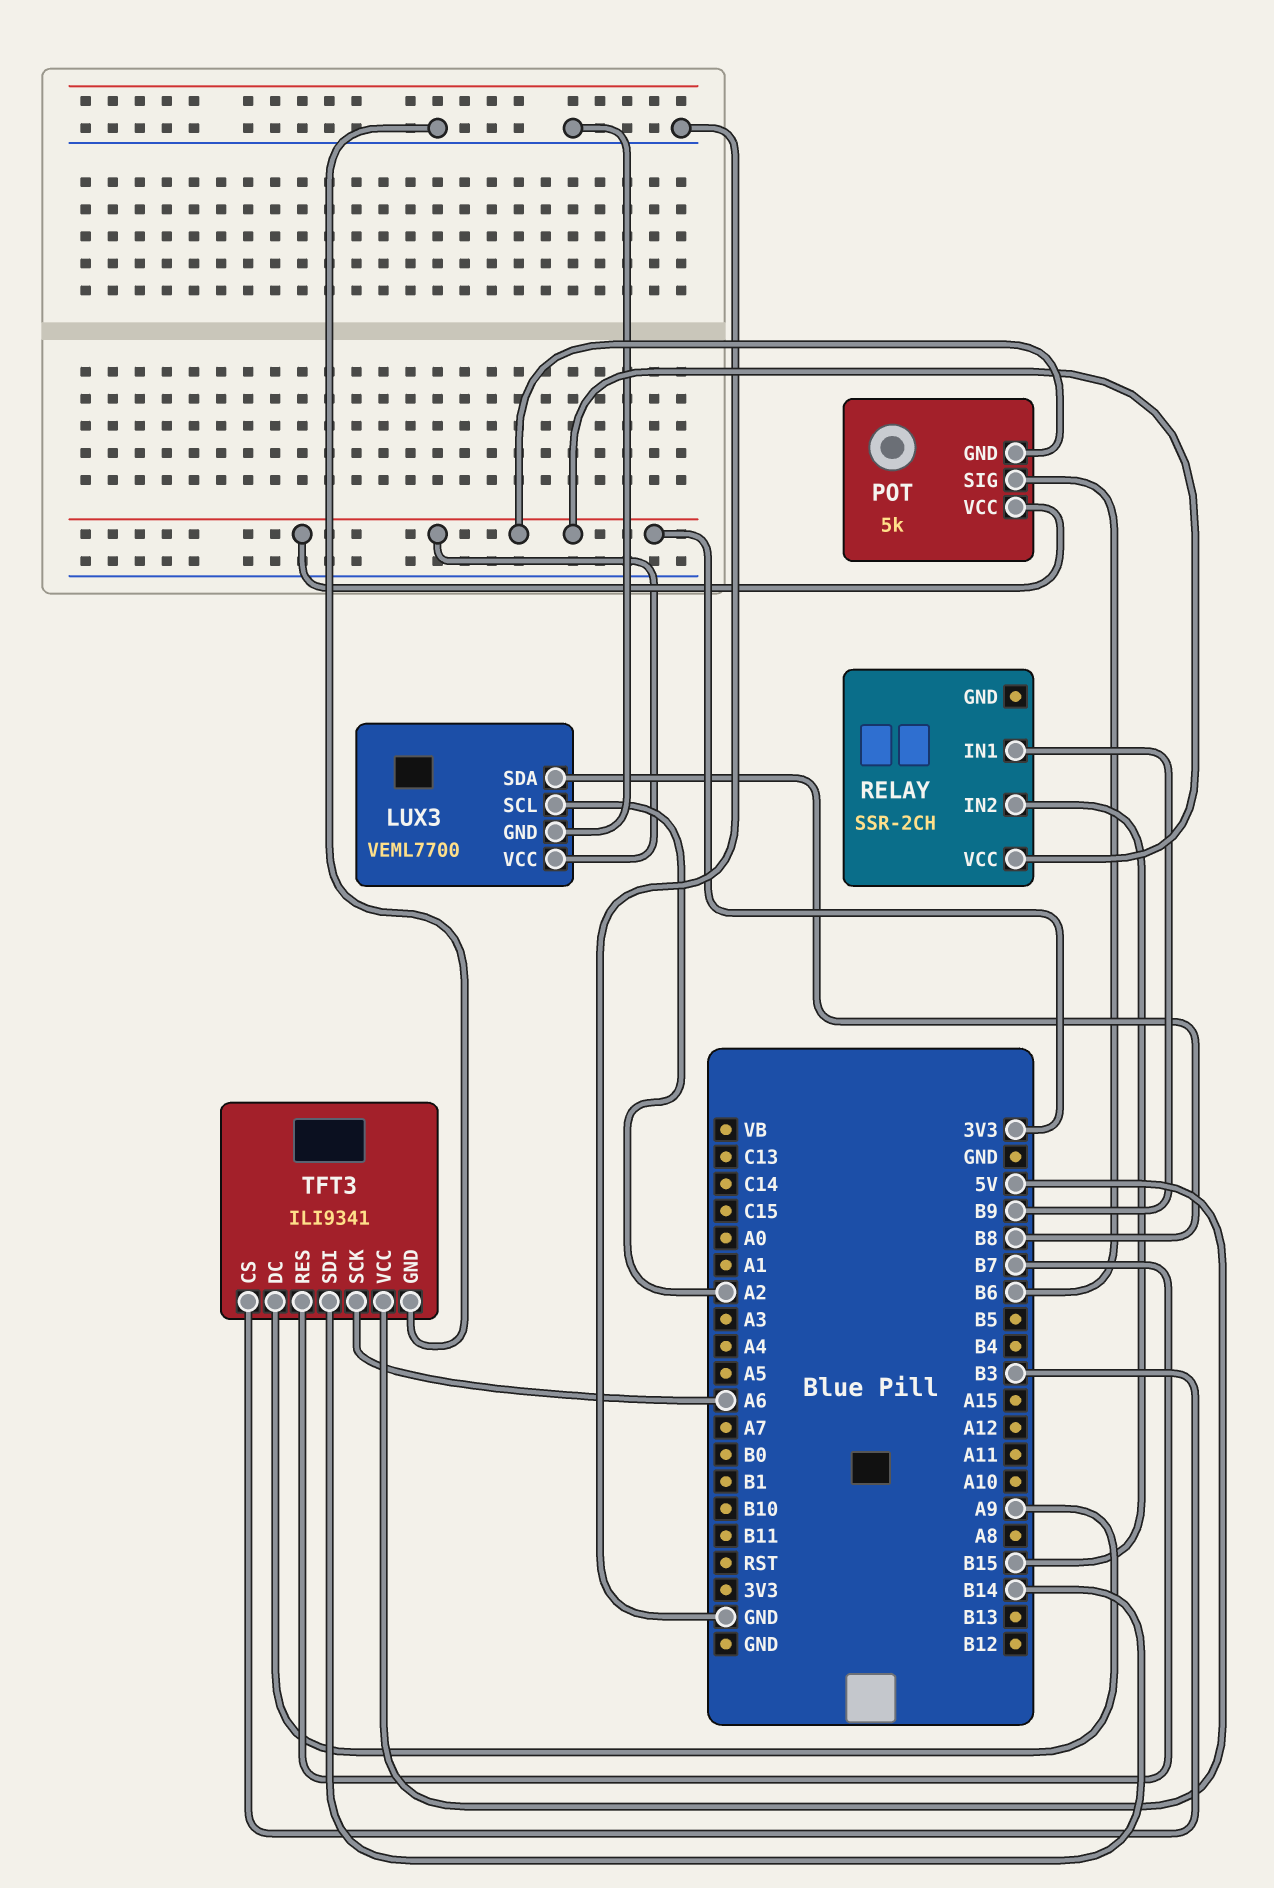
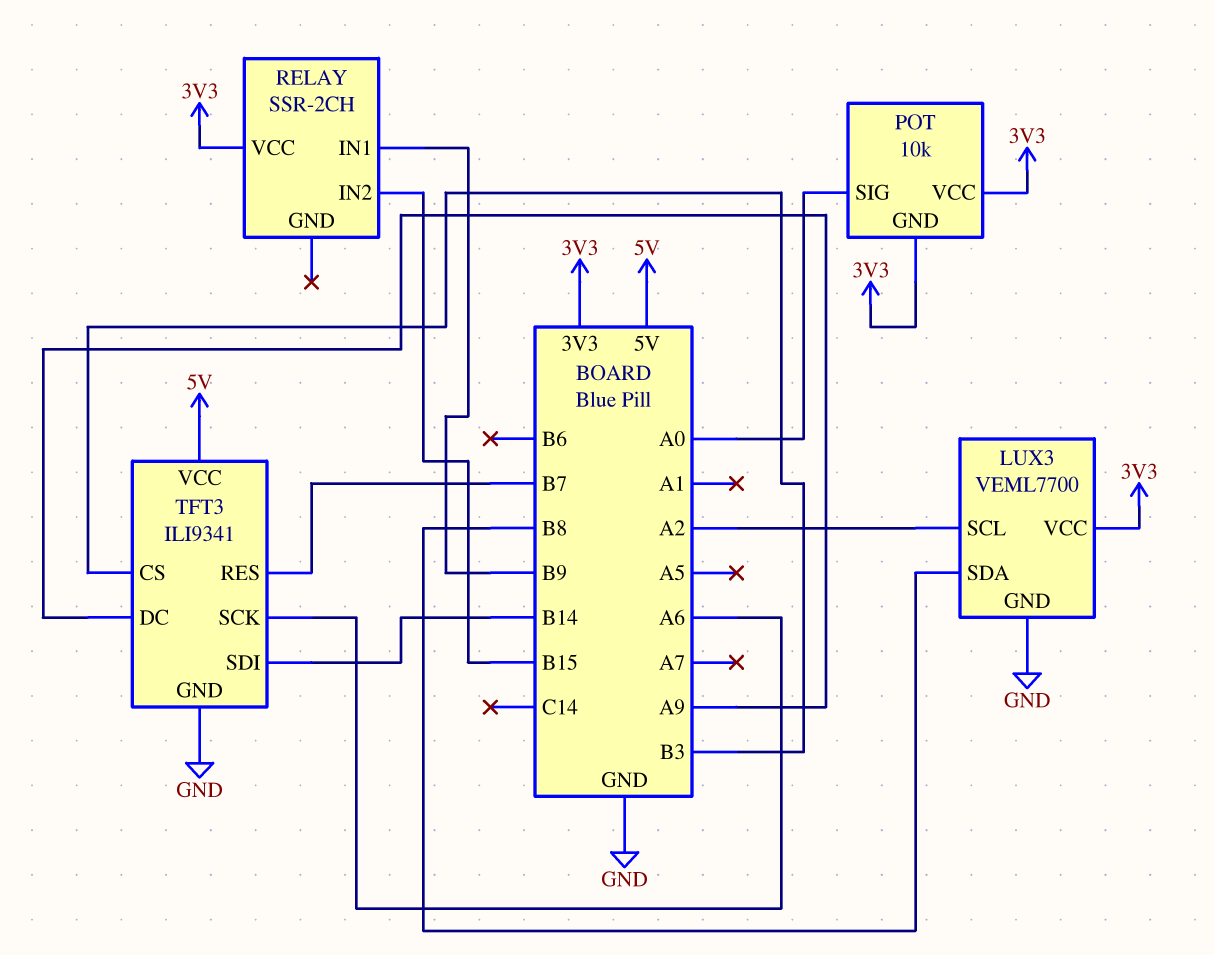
POT: 5k -> 10k
POT pin SIG: B6 -> A0

